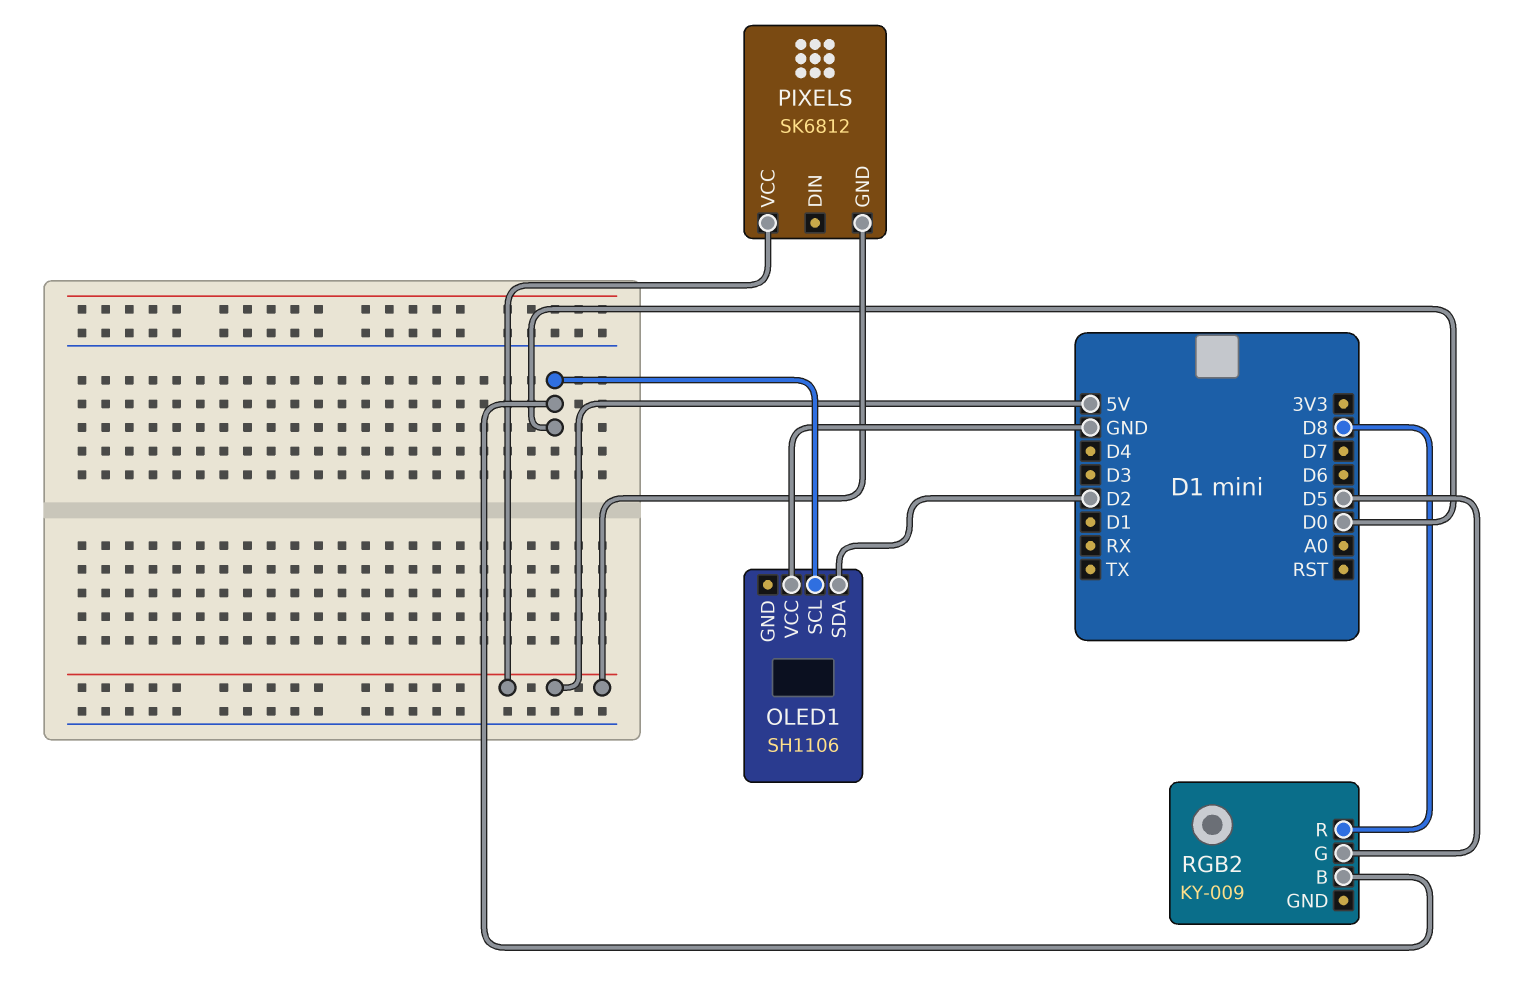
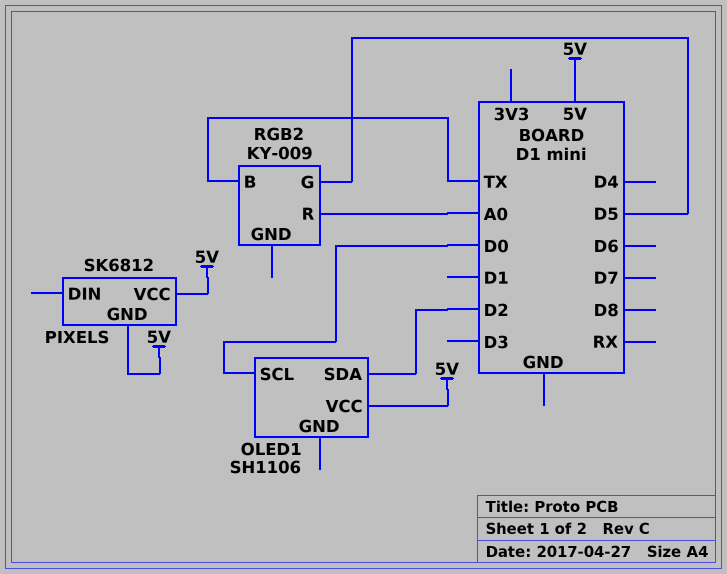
OLED1 pin VCC: GND -> 5V
RGB2 pin B: D0 -> TX
RGB2 pin R: D8 -> A0

